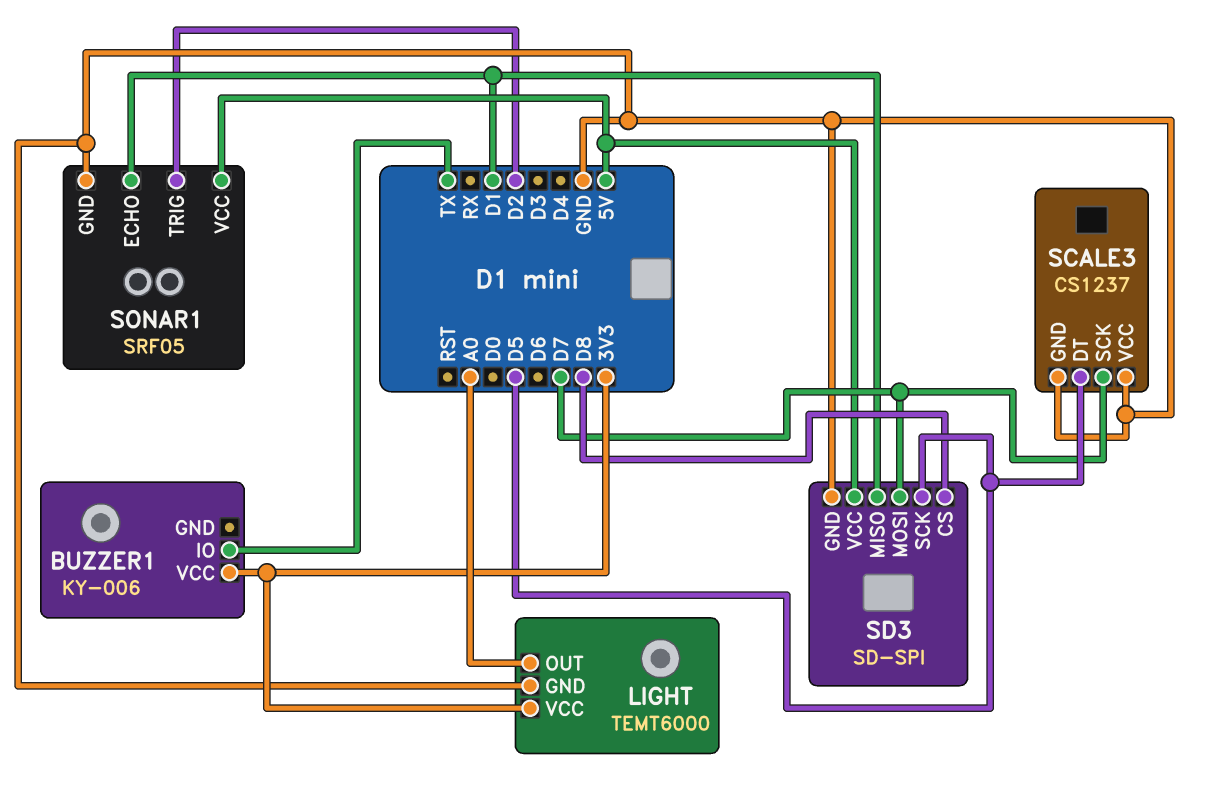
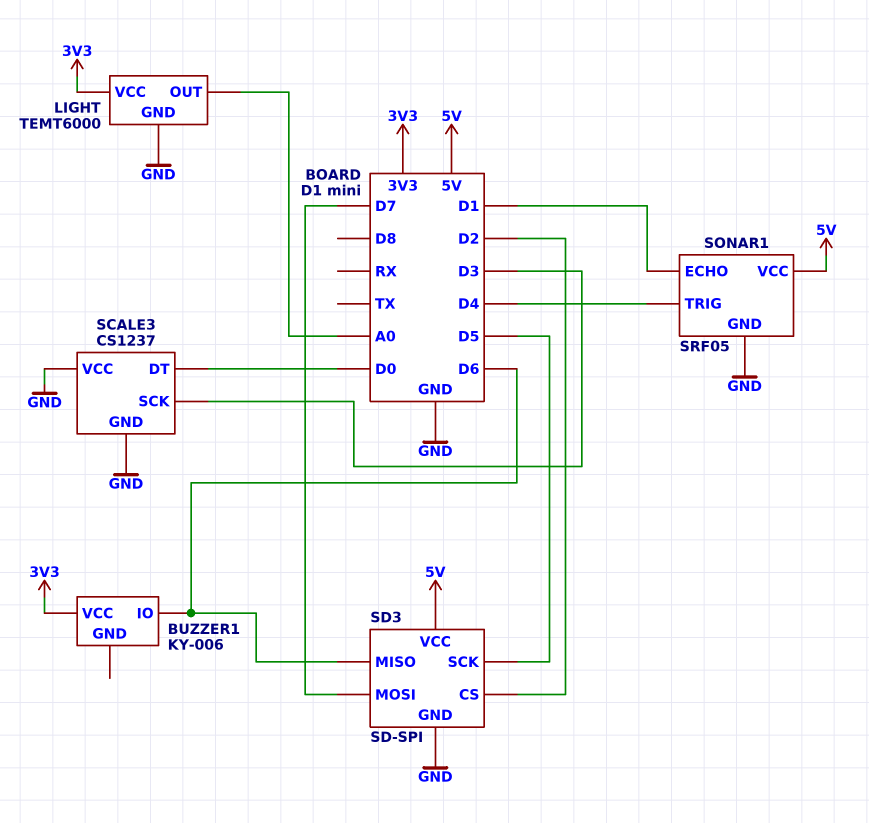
BUZZER1 pin IO: TX -> D6
SCALE3 pin DT: D5 -> D0
SCALE3 pin SCK: D7 -> D3
SD3 pin CS: D8 -> D2
SD3 pin MISO: D1 -> D6
SONAR1 pin TRIG: D2 -> D4

